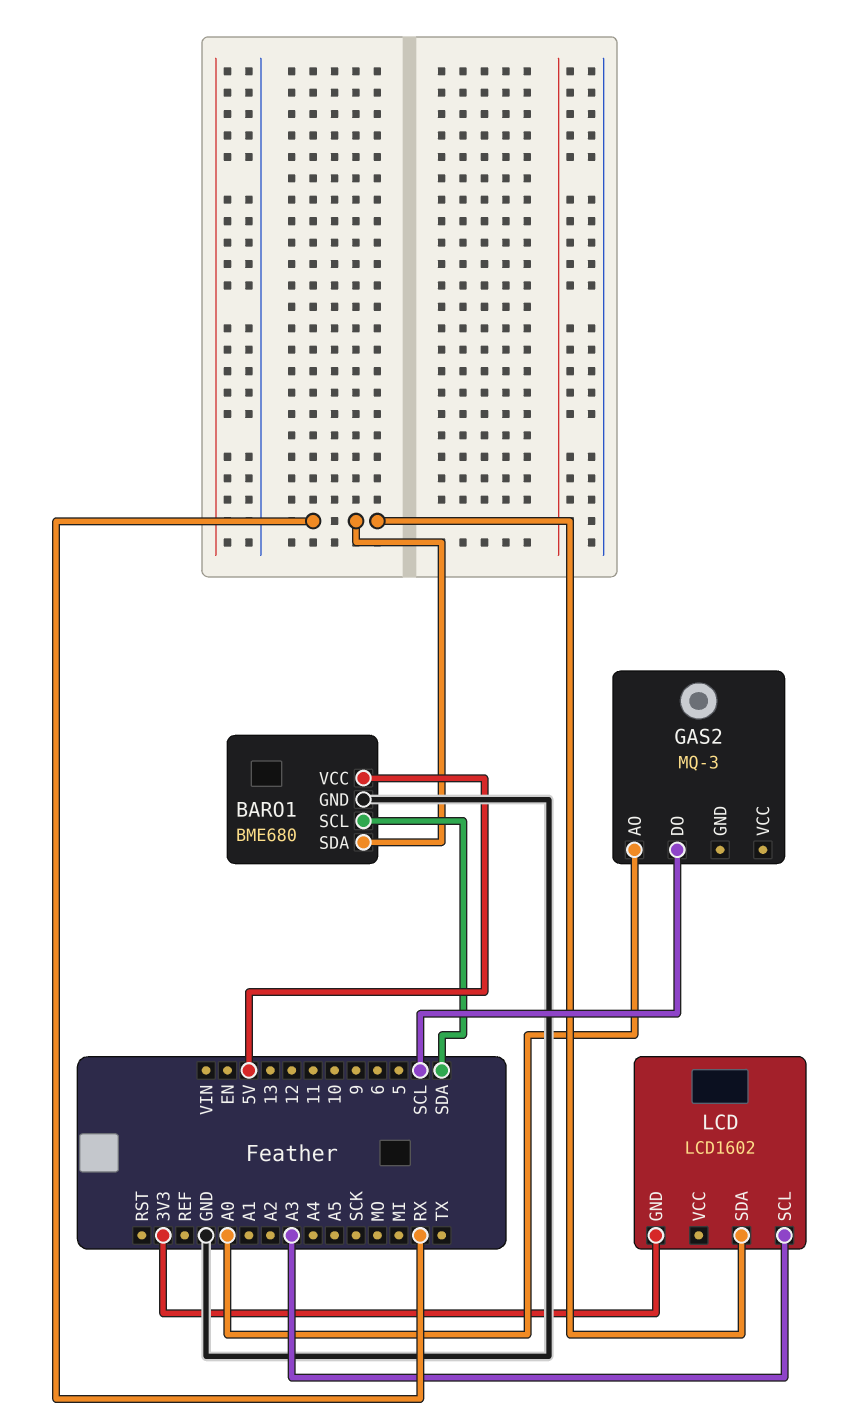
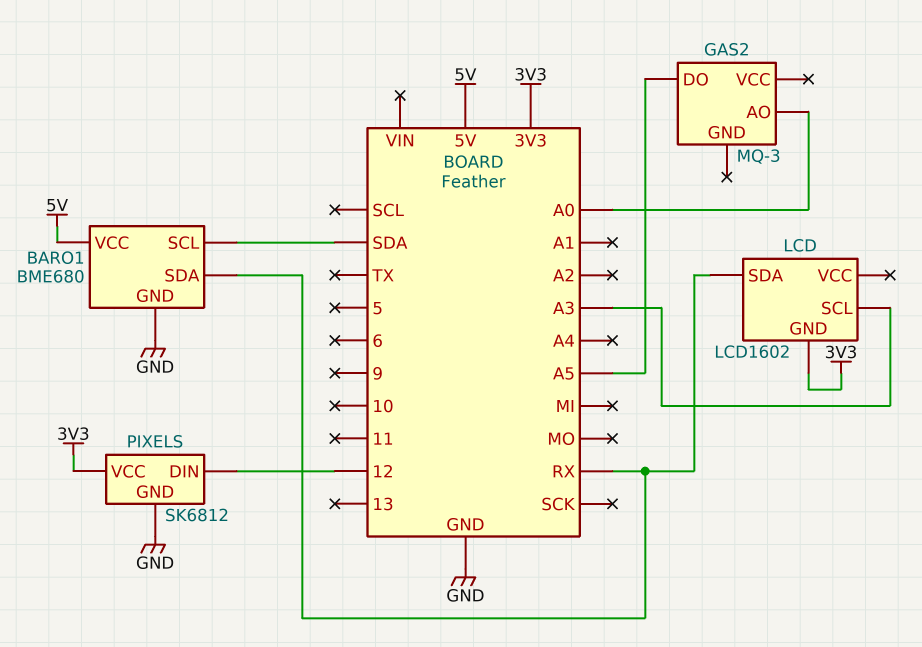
GAS2 pin DO: SCL -> A5
PIXELS: none -> SK6812
PIXELS pin DIN: none -> 12
PIXELS pin GND: none -> GND
PIXELS pin VCC: none -> 3V3

